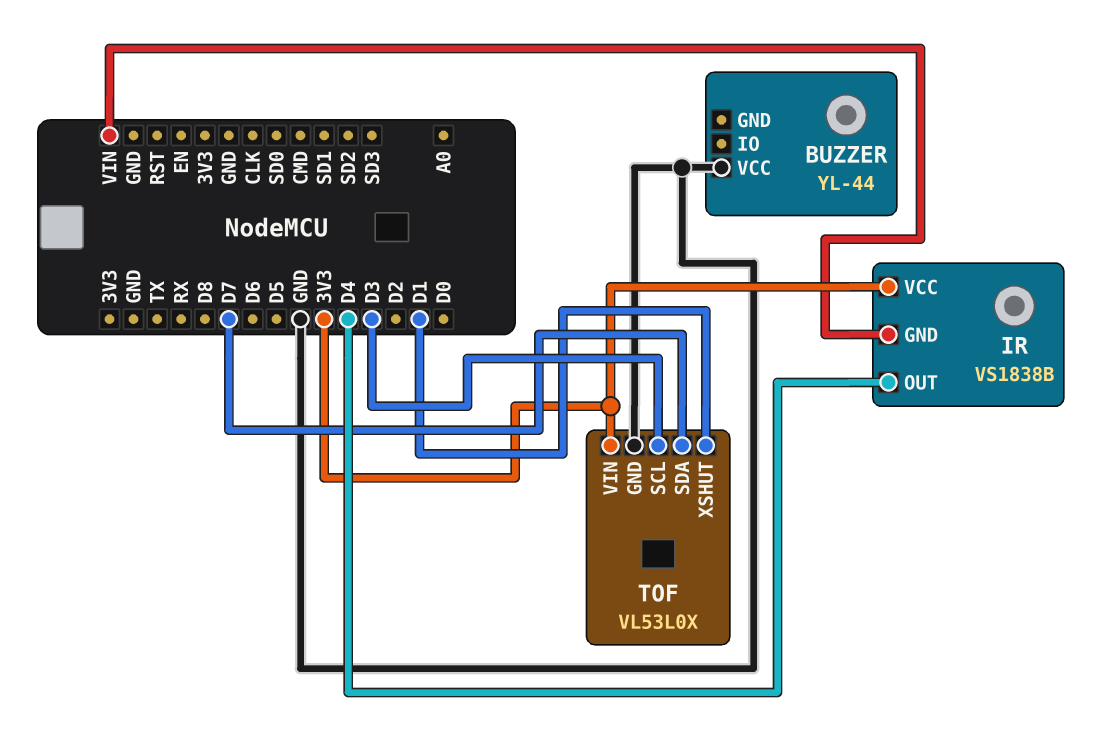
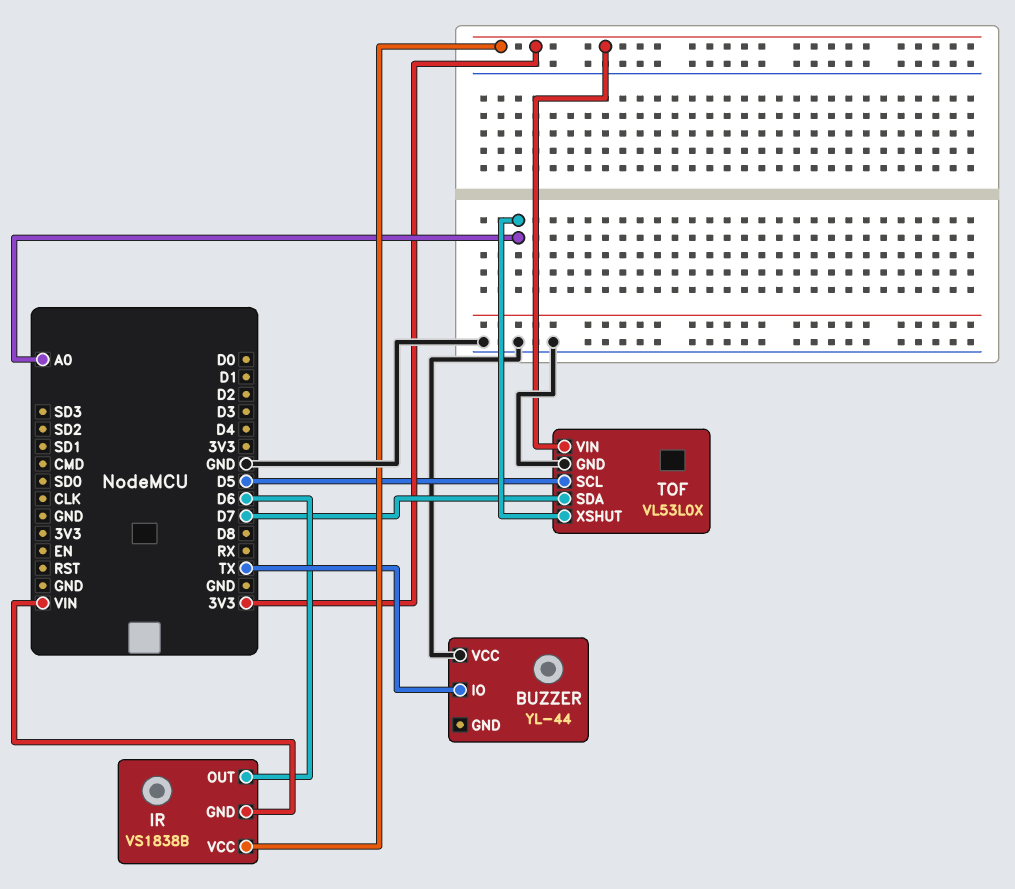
BUZZER pin IO: none -> TX
IR pin OUT: D4 -> D6
TOF pin SCL: D3 -> D5
TOF pin XSHUT: D1 -> A0

